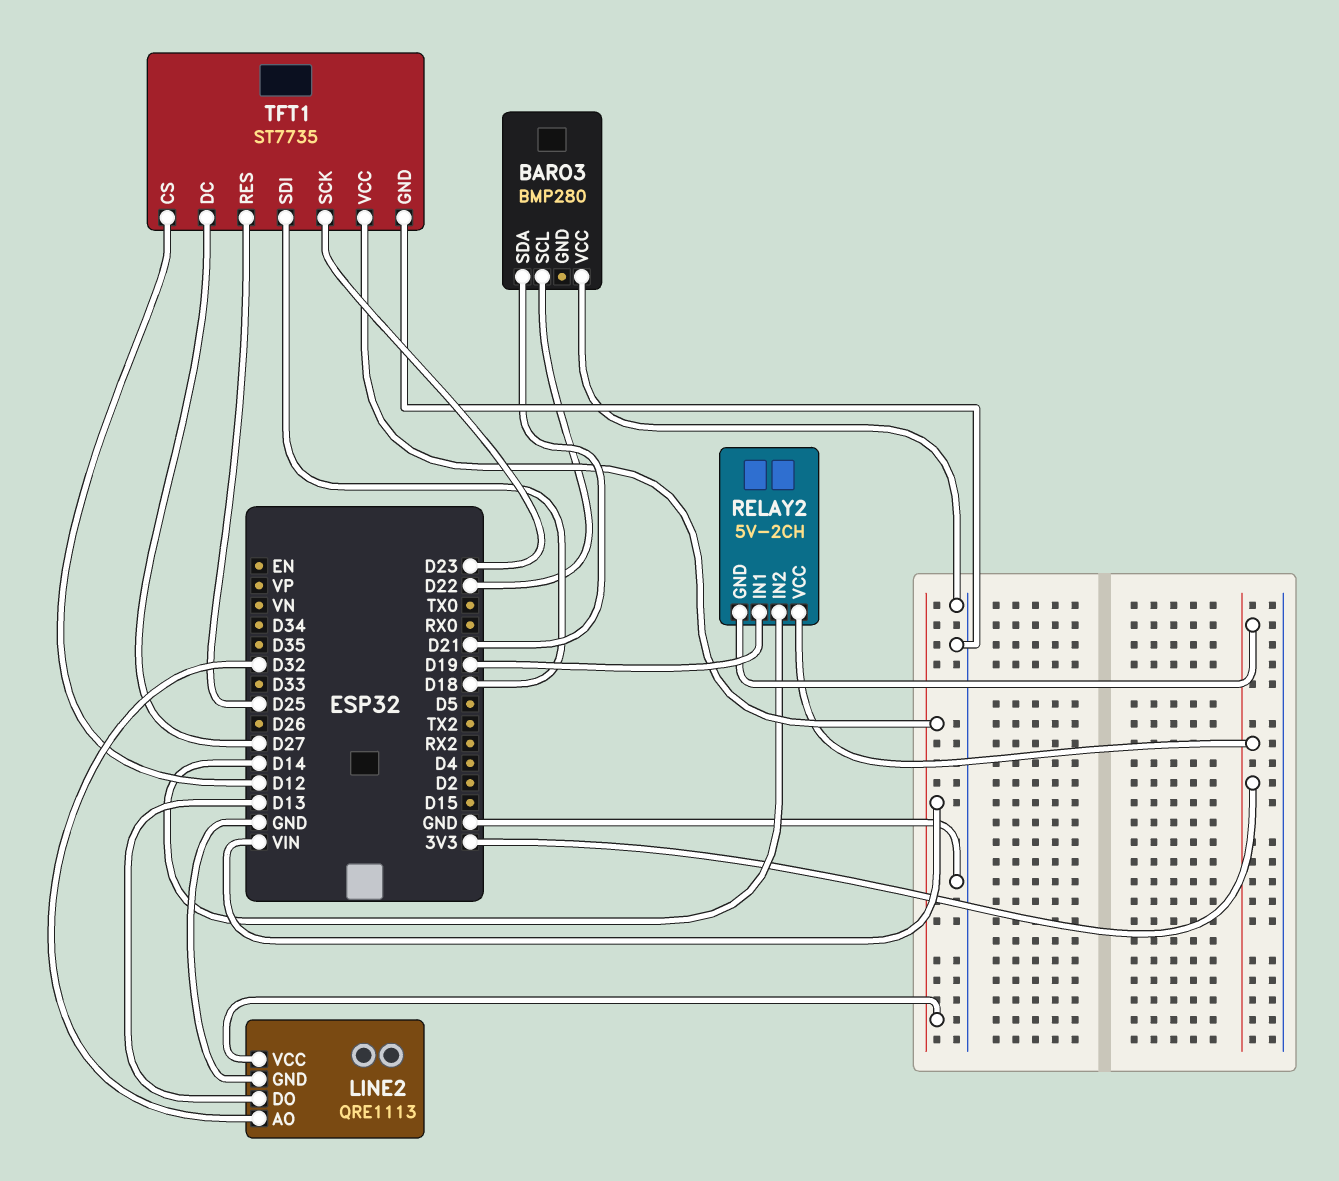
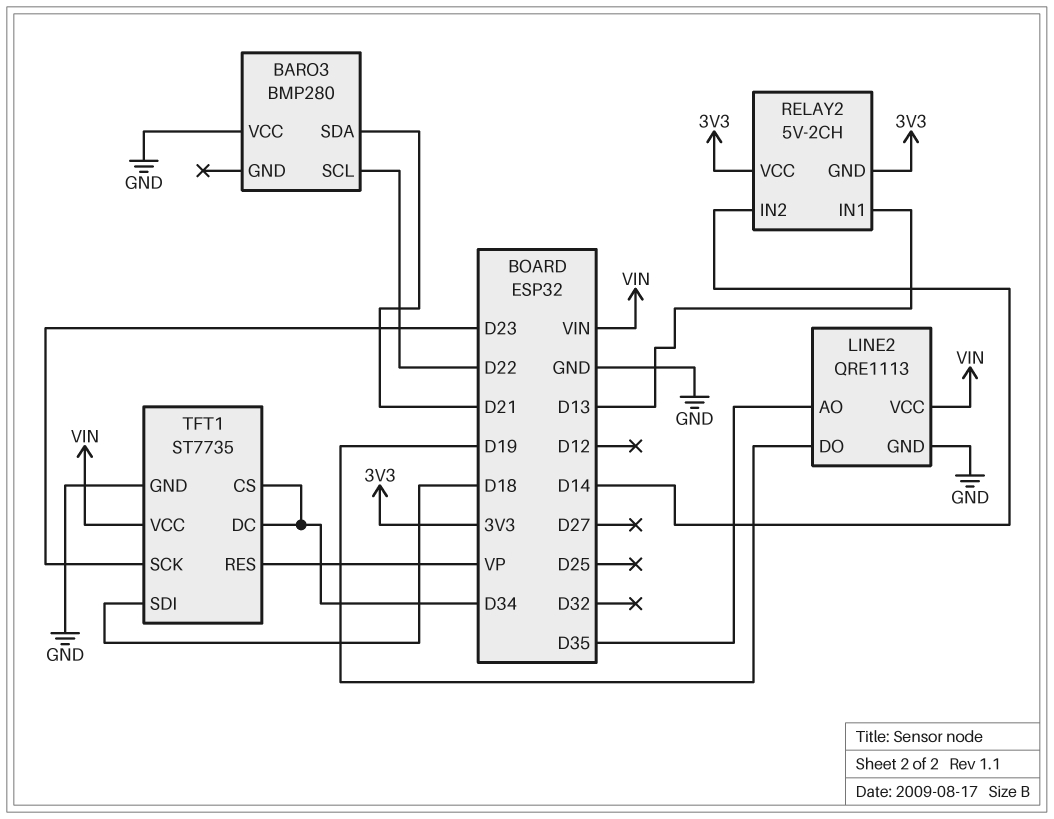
LINE2 pin AO: D32 -> D35
LINE2 pin DO: D13 -> D19
RELAY2 pin IN1: D19 -> D13
TFT1 pin CS: D12 -> D34
TFT1 pin DC: D27 -> D34
TFT1 pin RES: D25 -> VP

